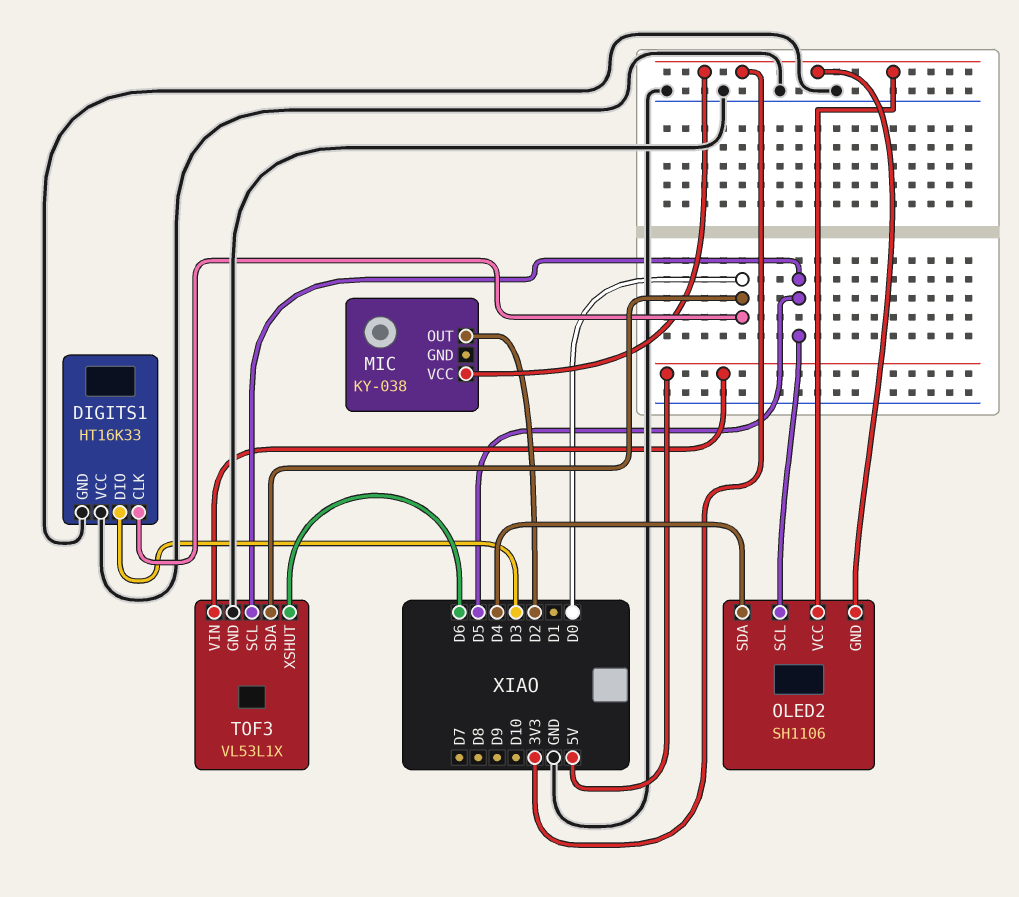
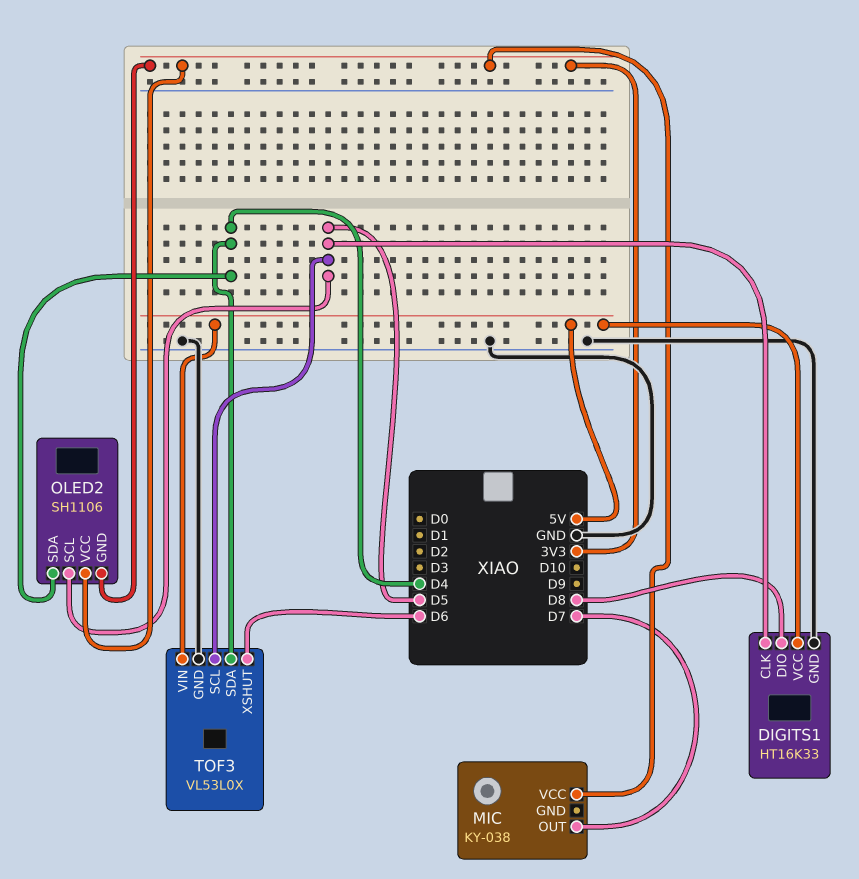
DIGITS1 pin CLK: D0 -> D5
DIGITS1 pin DIO: D3 -> D8
DIGITS1 pin VCC: GND -> 5V
MIC pin OUT: D2 -> D7
TOF3: VL53L1X -> VL53L0X
TOF3 pin SDA: D0 -> D4

